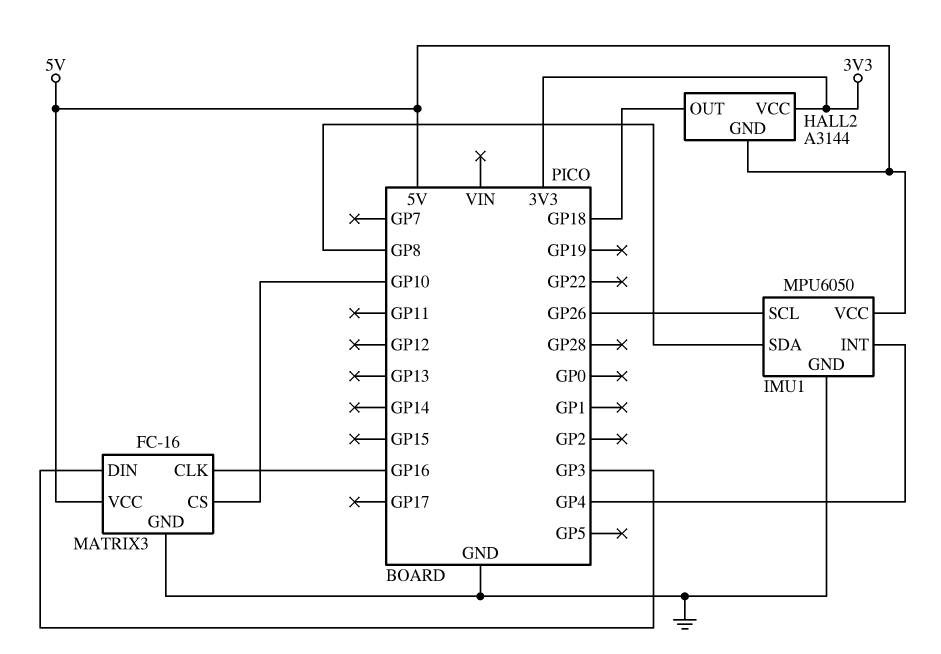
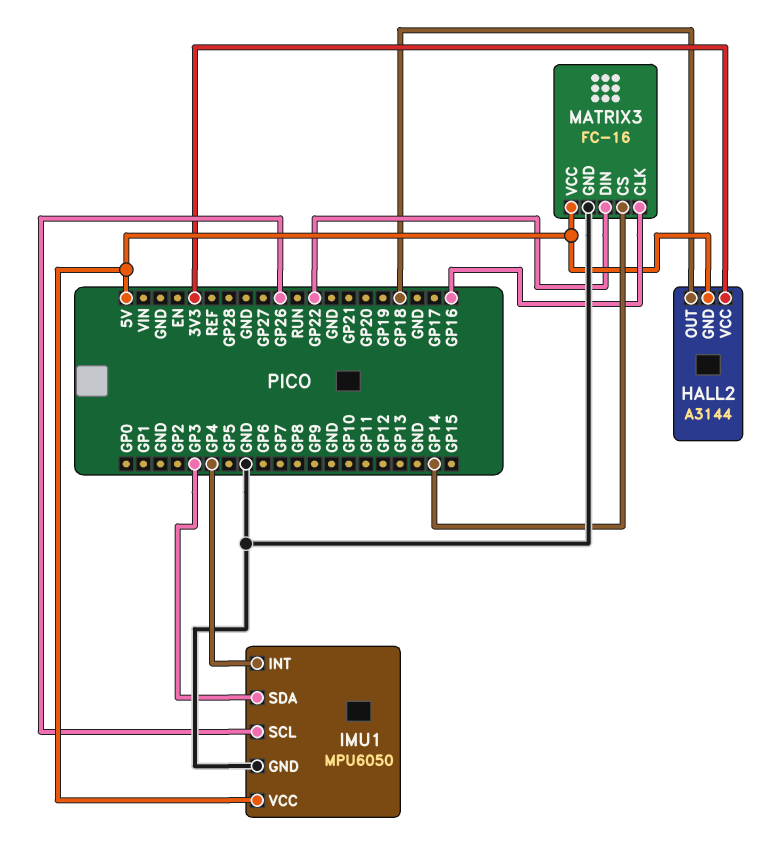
IMU1 pin SDA: GP8 -> GP3
MATRIX3 pin CS: GP10 -> GP14
MATRIX3 pin DIN: GP3 -> GP22

